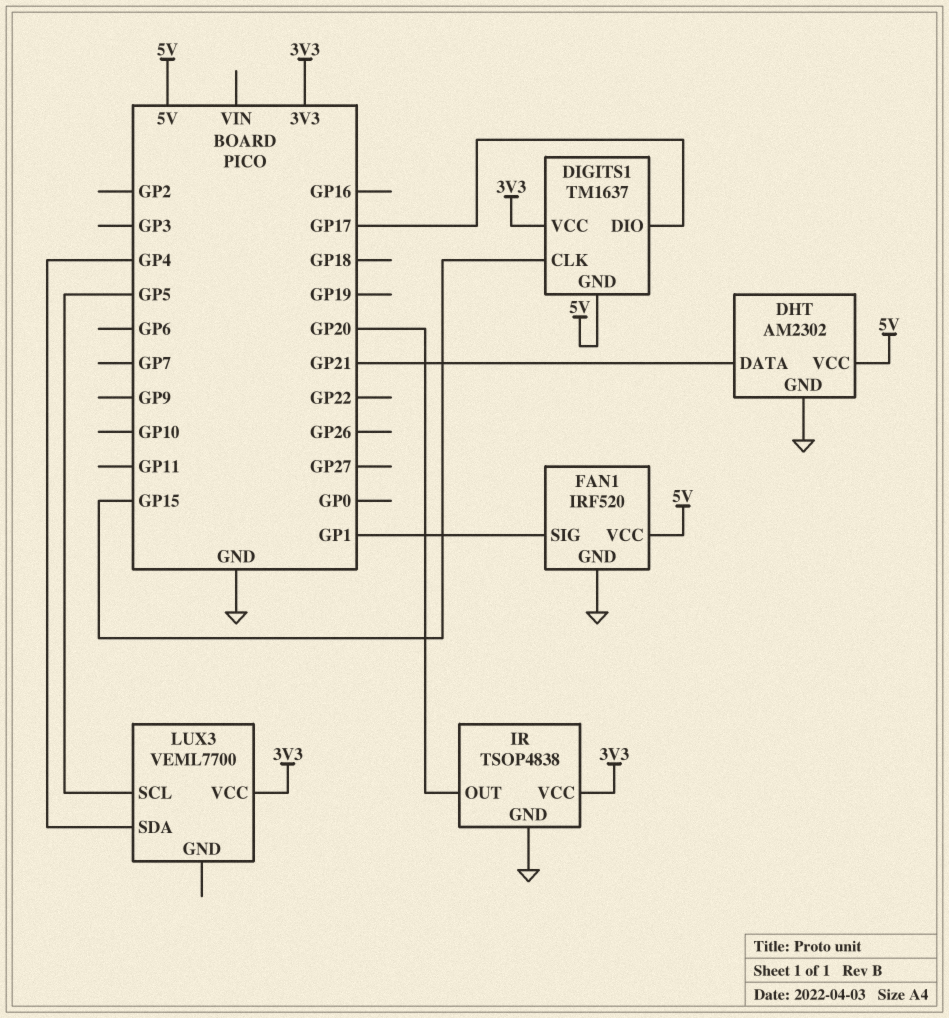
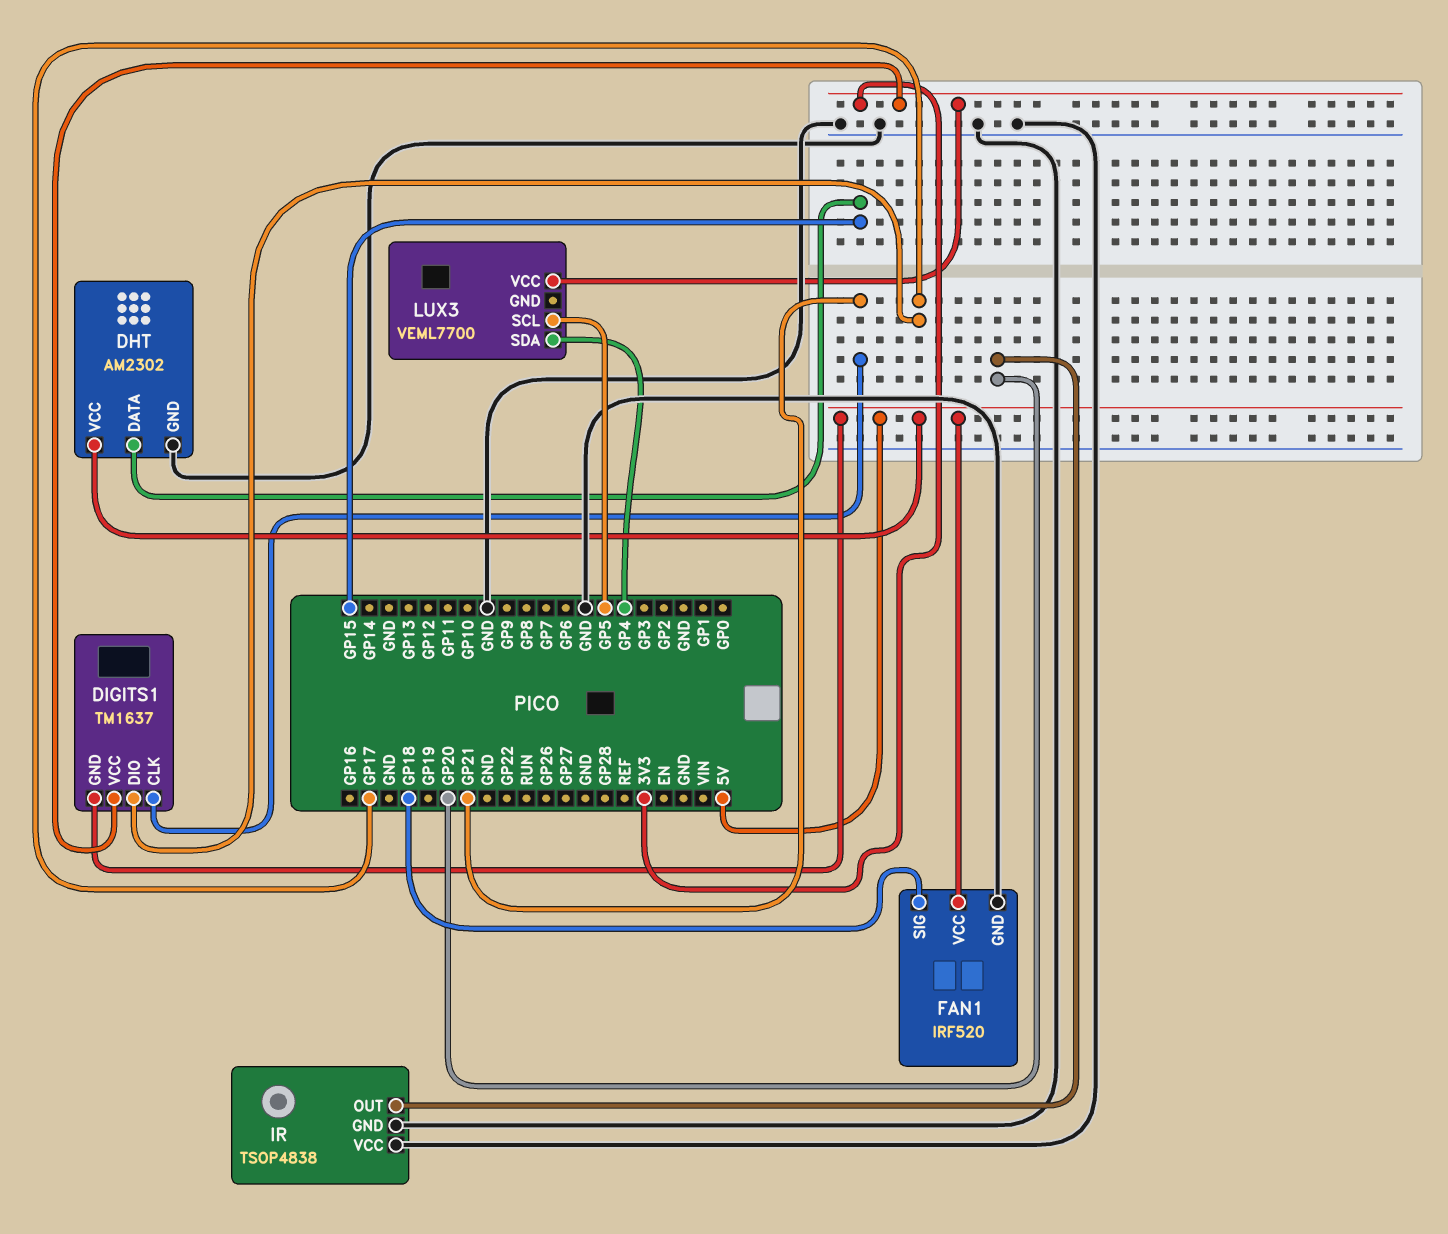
DHT pin DATA: GP21 -> GP15
DIGITS1 pin CLK: GP15 -> GP21
FAN1 pin SIG: GP1 -> GP18
IR pin VCC: 3V3 -> GND

